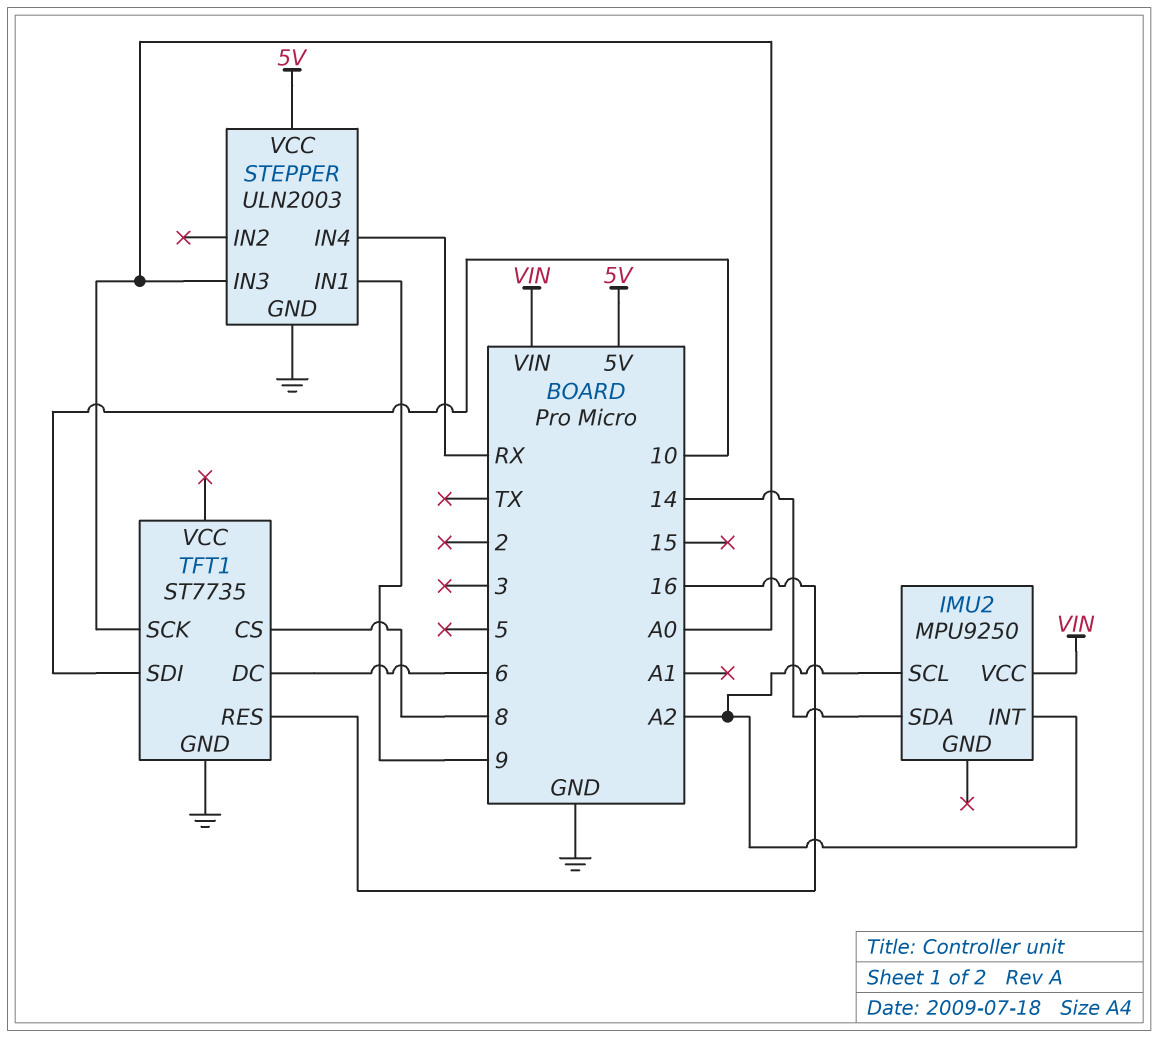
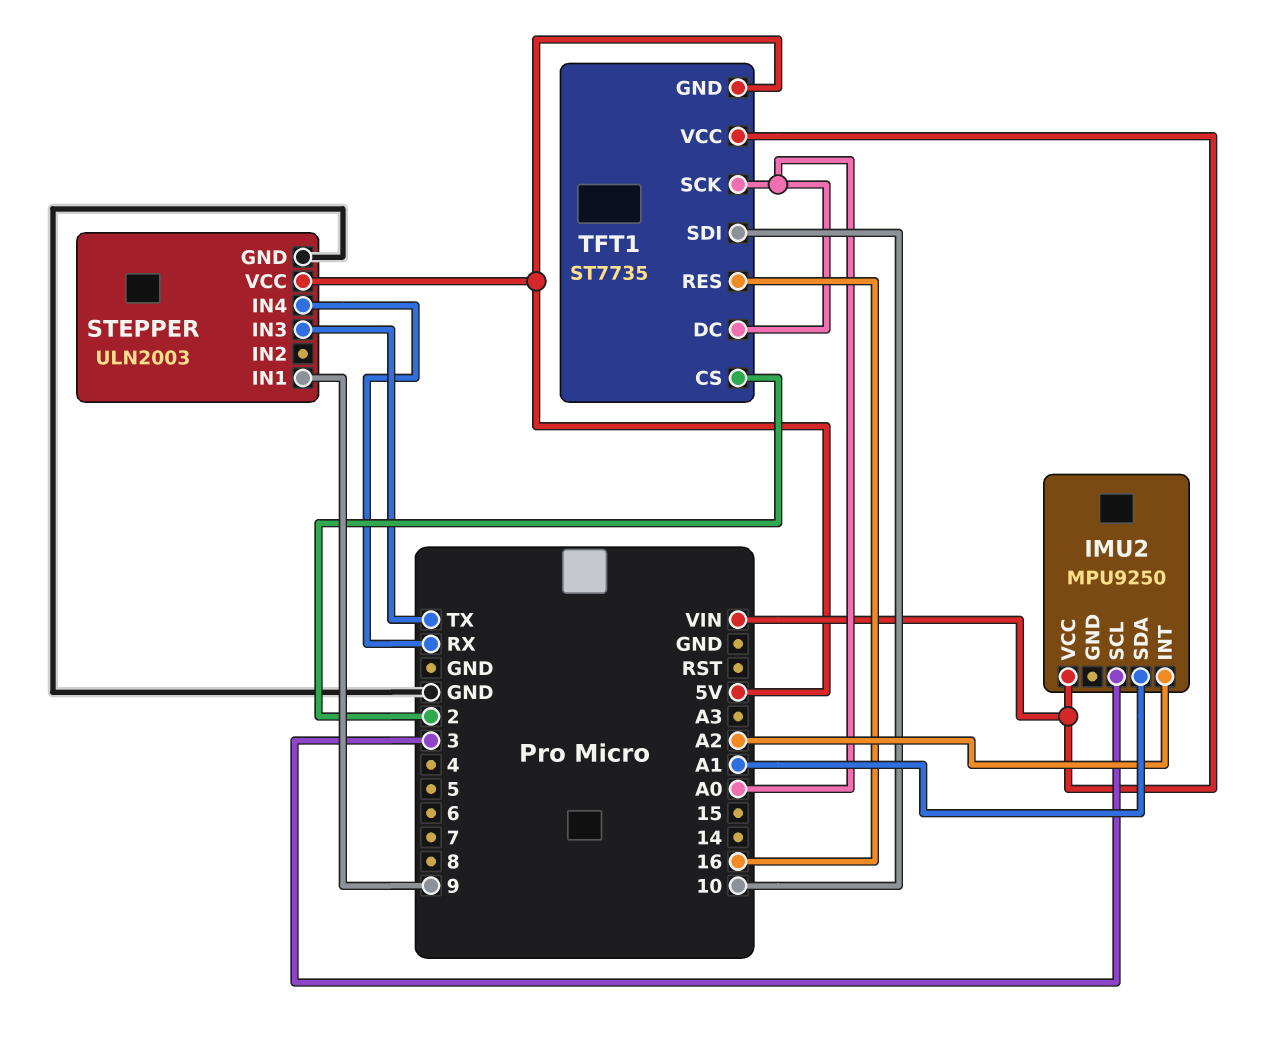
IMU2 pin SCL: A2 -> 3
IMU2 pin SDA: 14 -> A1
STEPPER pin IN3: A0 -> TX
TFT1 pin CS: 8 -> 2
TFT1 pin DC: 6 -> A0
TFT1 pin GND: GND -> 5V
TFT1 pin VCC: none -> VIN

